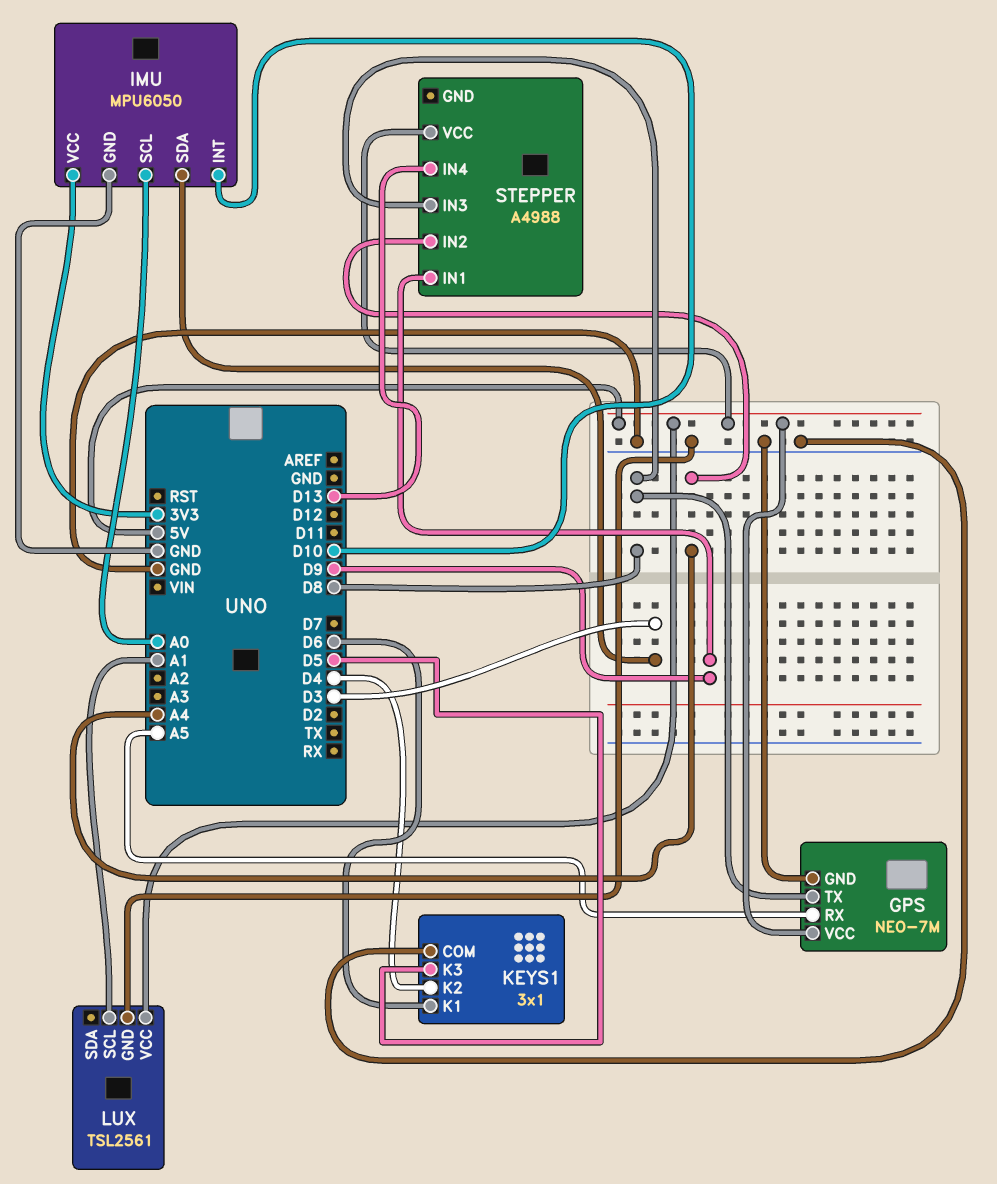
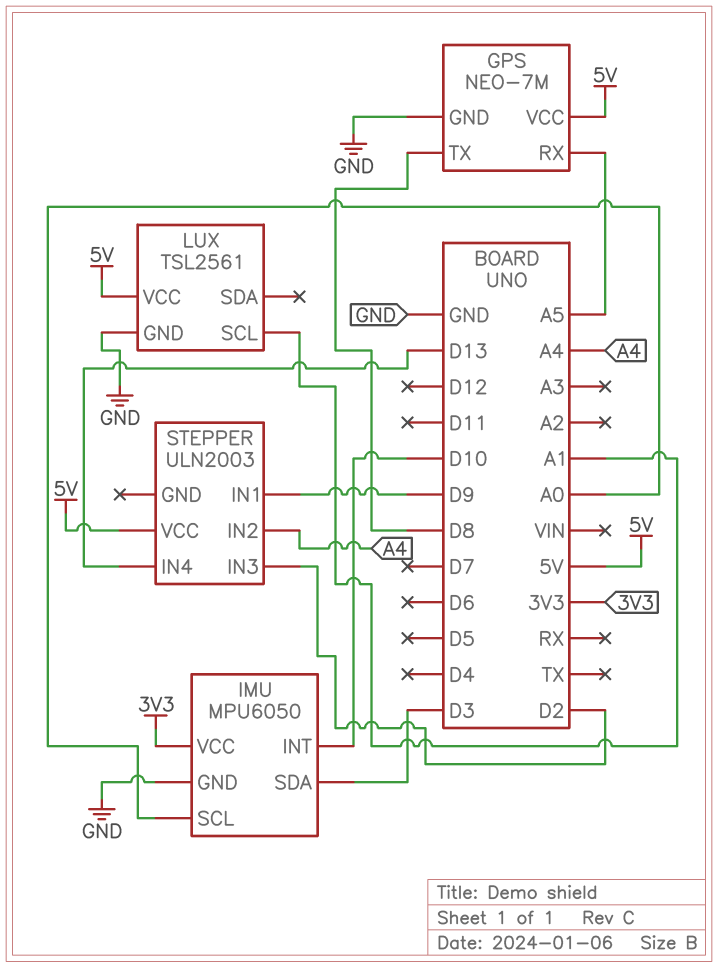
KEYS1: 3x1 -> none
KEYS1 pin COM: GND -> none
KEYS1 pin K1: D6 -> none
KEYS1 pin K2: D4 -> none
KEYS1 pin K3: D5 -> none
STEPPER: A4988 -> ULN2003
STEPPER pin IN3: D8 -> D2

